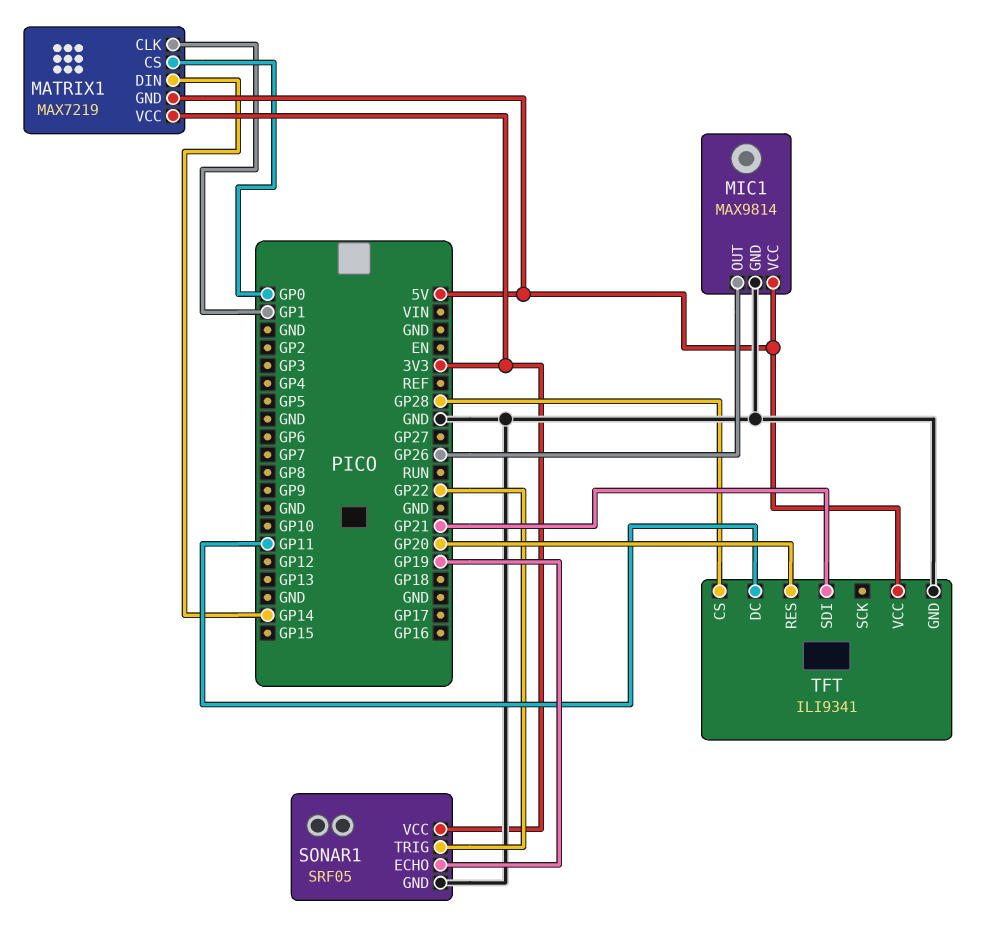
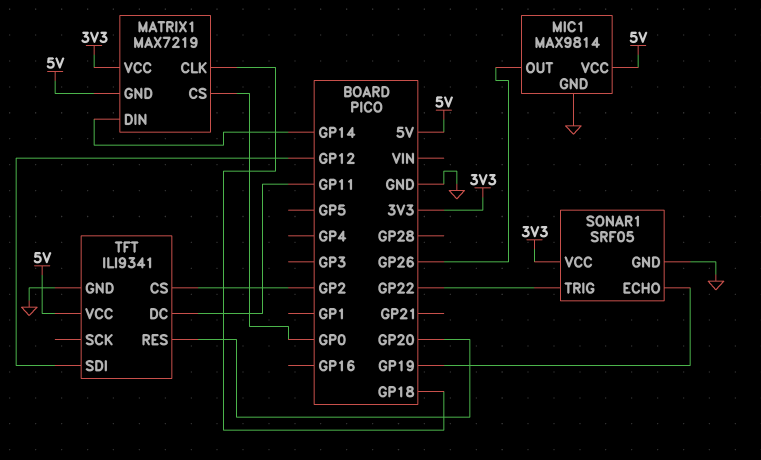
MATRIX1 pin CLK: GP1 -> GP18
TFT pin CS: GP28 -> GP2
TFT pin SDI: GP21 -> GP12

